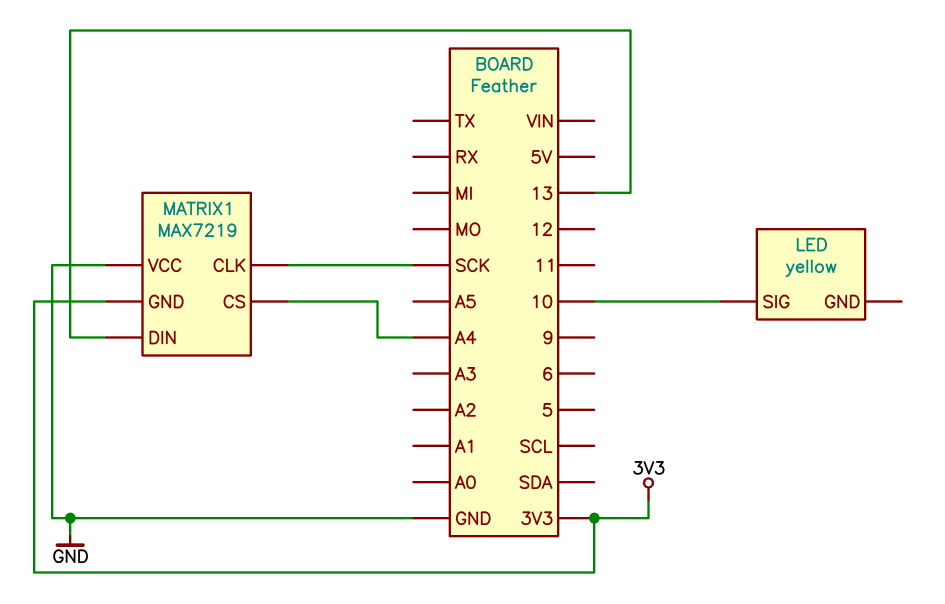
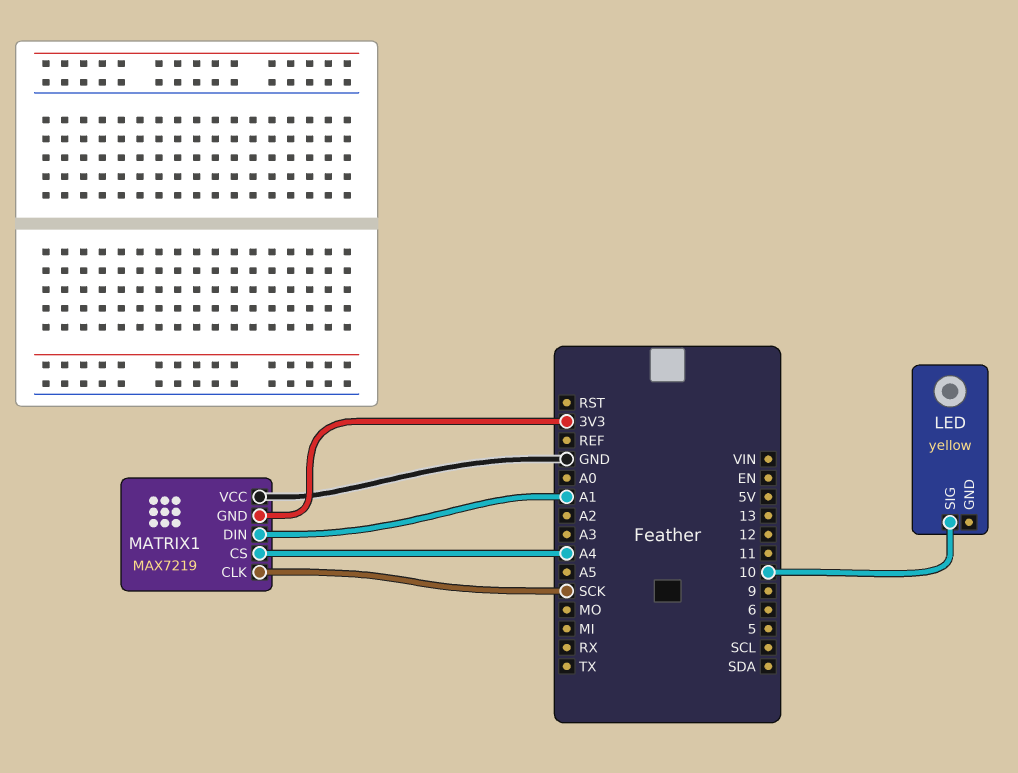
MATRIX1 pin DIN: 13 -> A1

